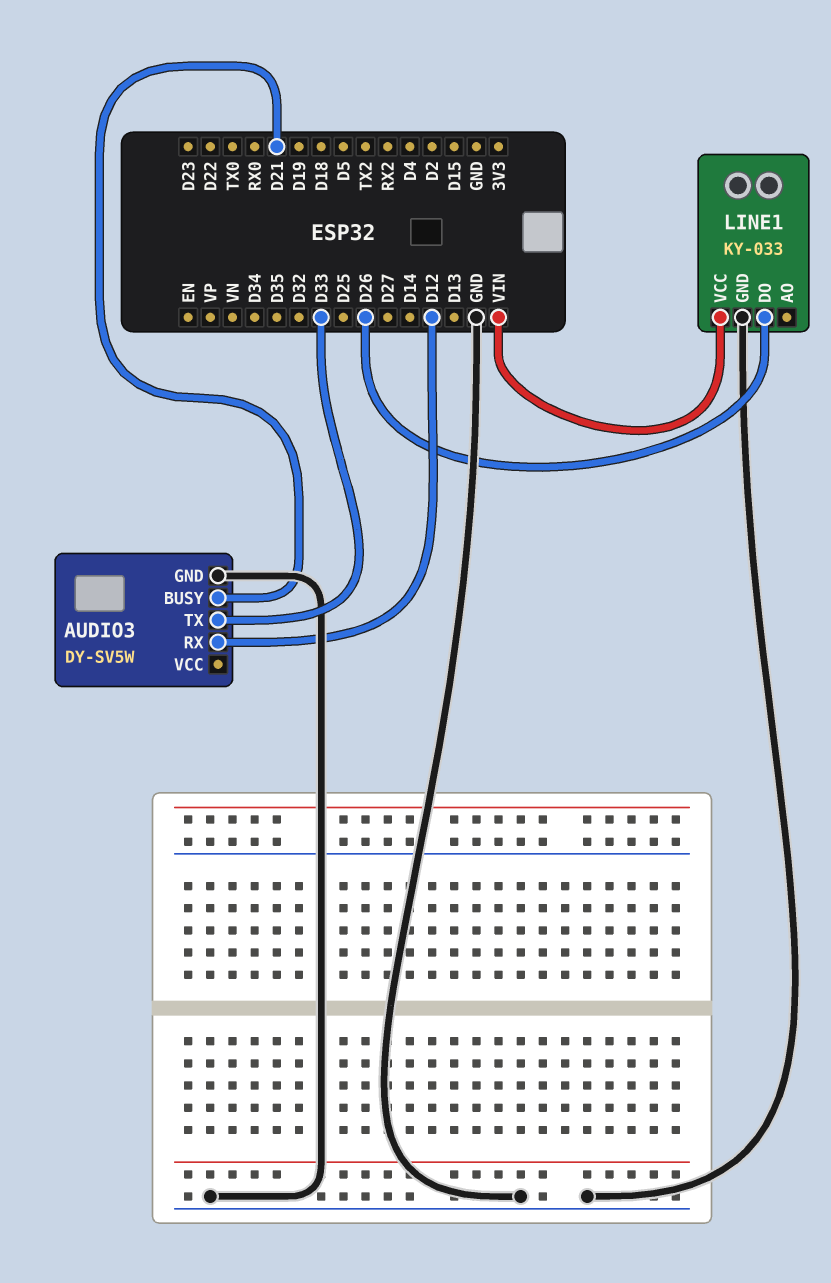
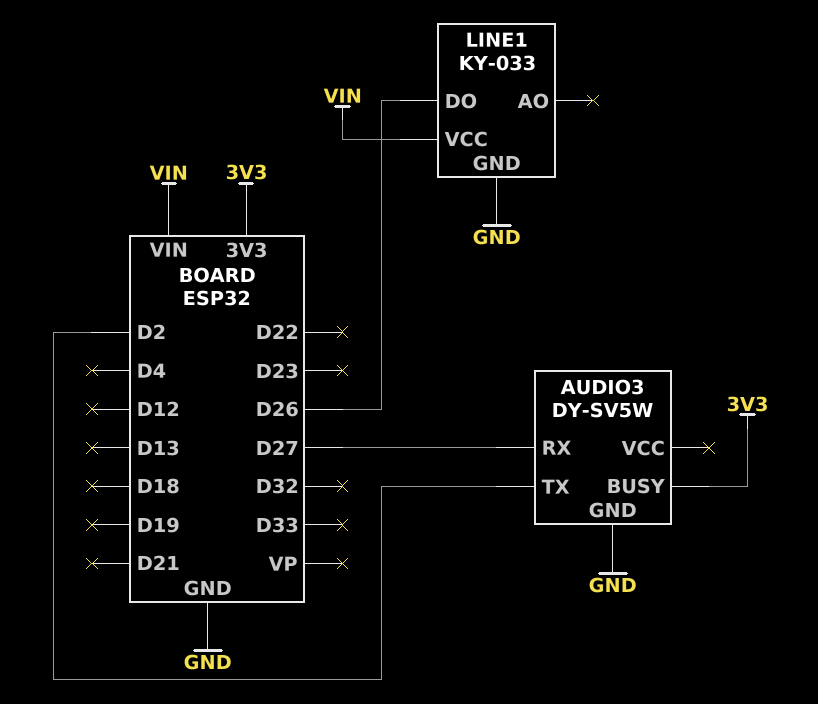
AUDIO3 pin BUSY: D21 -> 3V3
AUDIO3 pin RX: D12 -> D27
AUDIO3 pin TX: D33 -> D2

